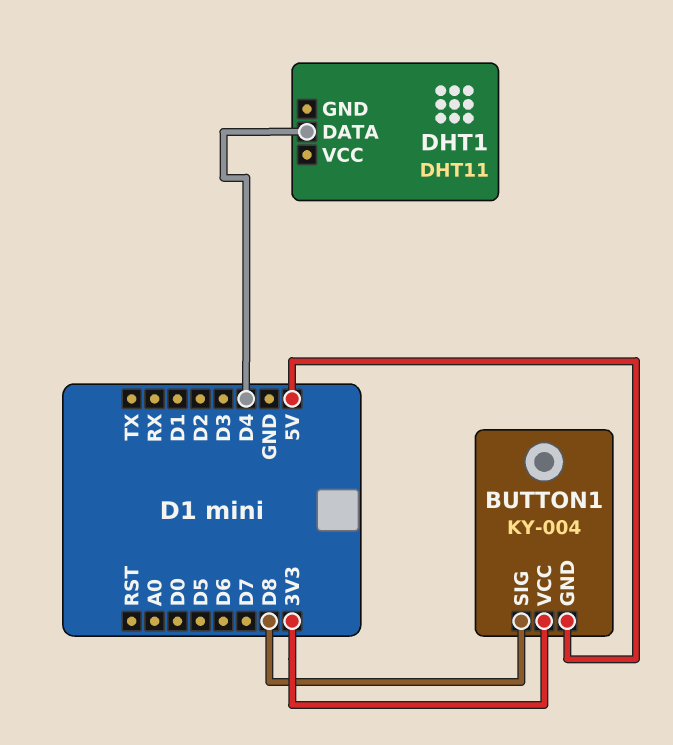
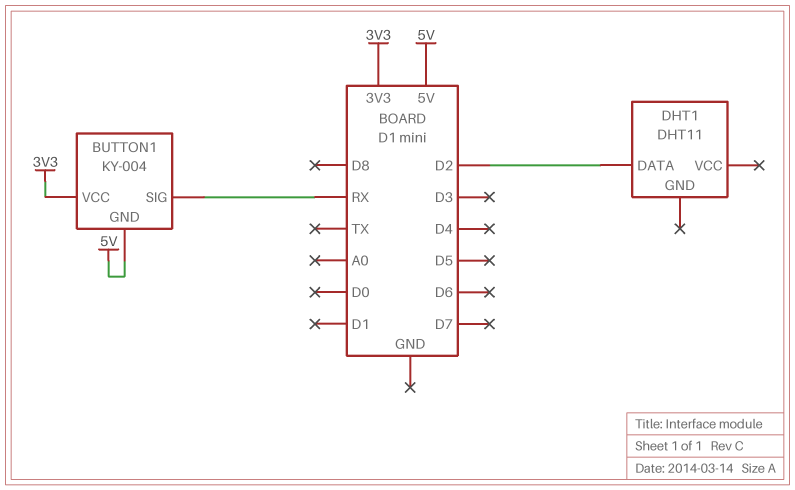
BUTTON1 pin SIG: D8 -> RX
DHT1 pin DATA: D4 -> D2

